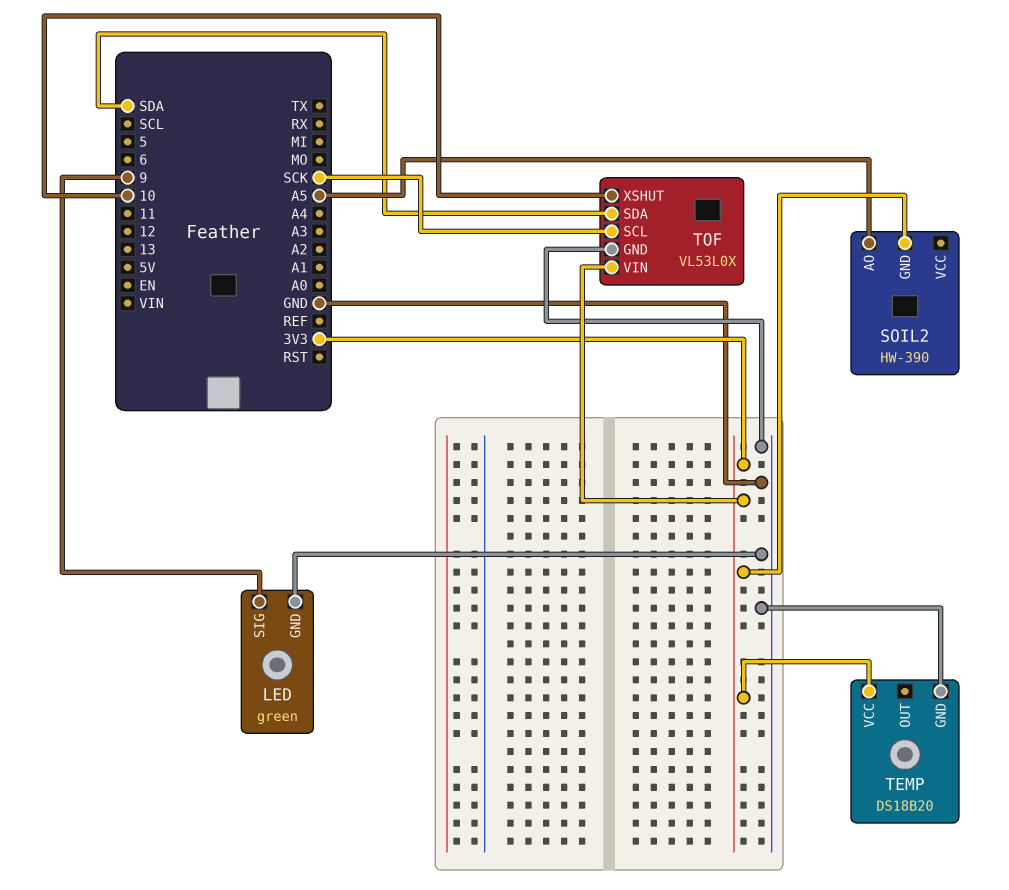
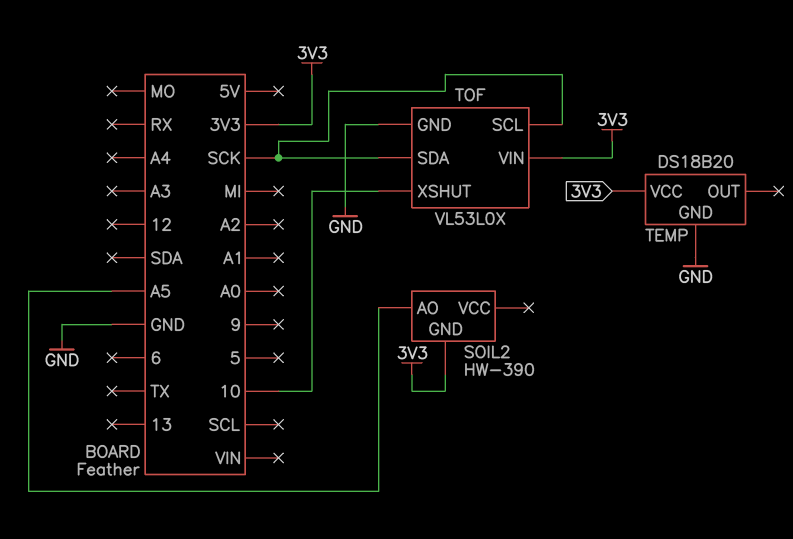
LED: green -> none
LED pin GND: GND -> none
LED pin SIG: 9 -> none
TOF pin SDA: SDA -> SCK

